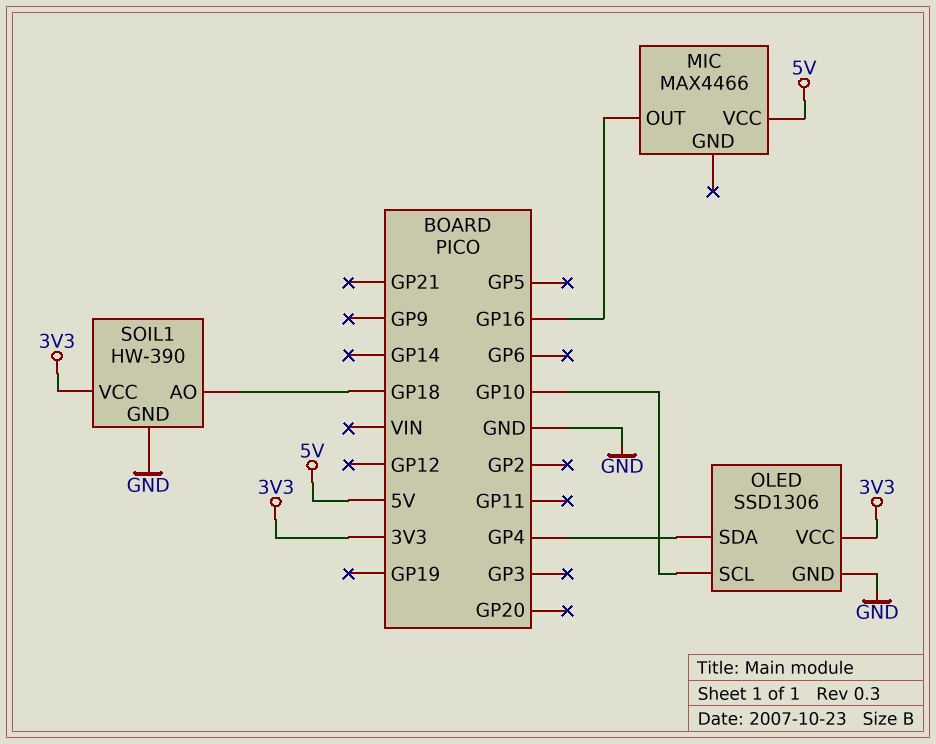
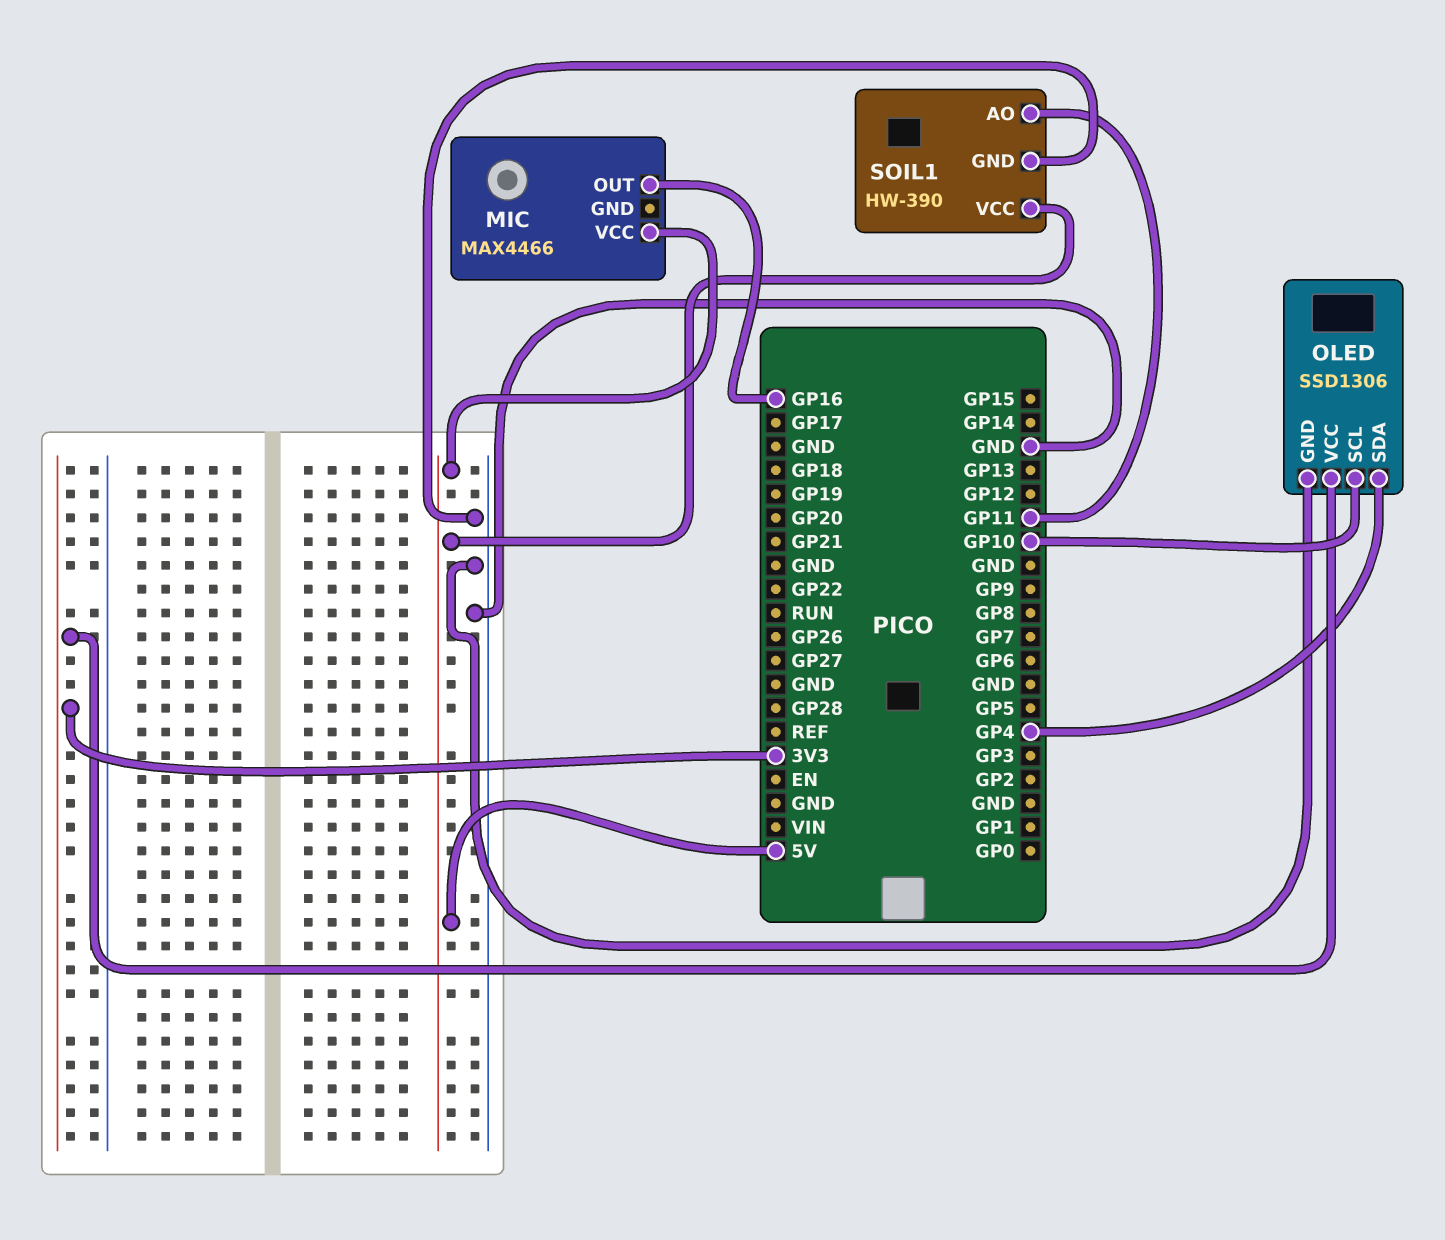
SOIL1 pin AO: GP18 -> GP11
SOIL1 pin VCC: 3V3 -> 5V

